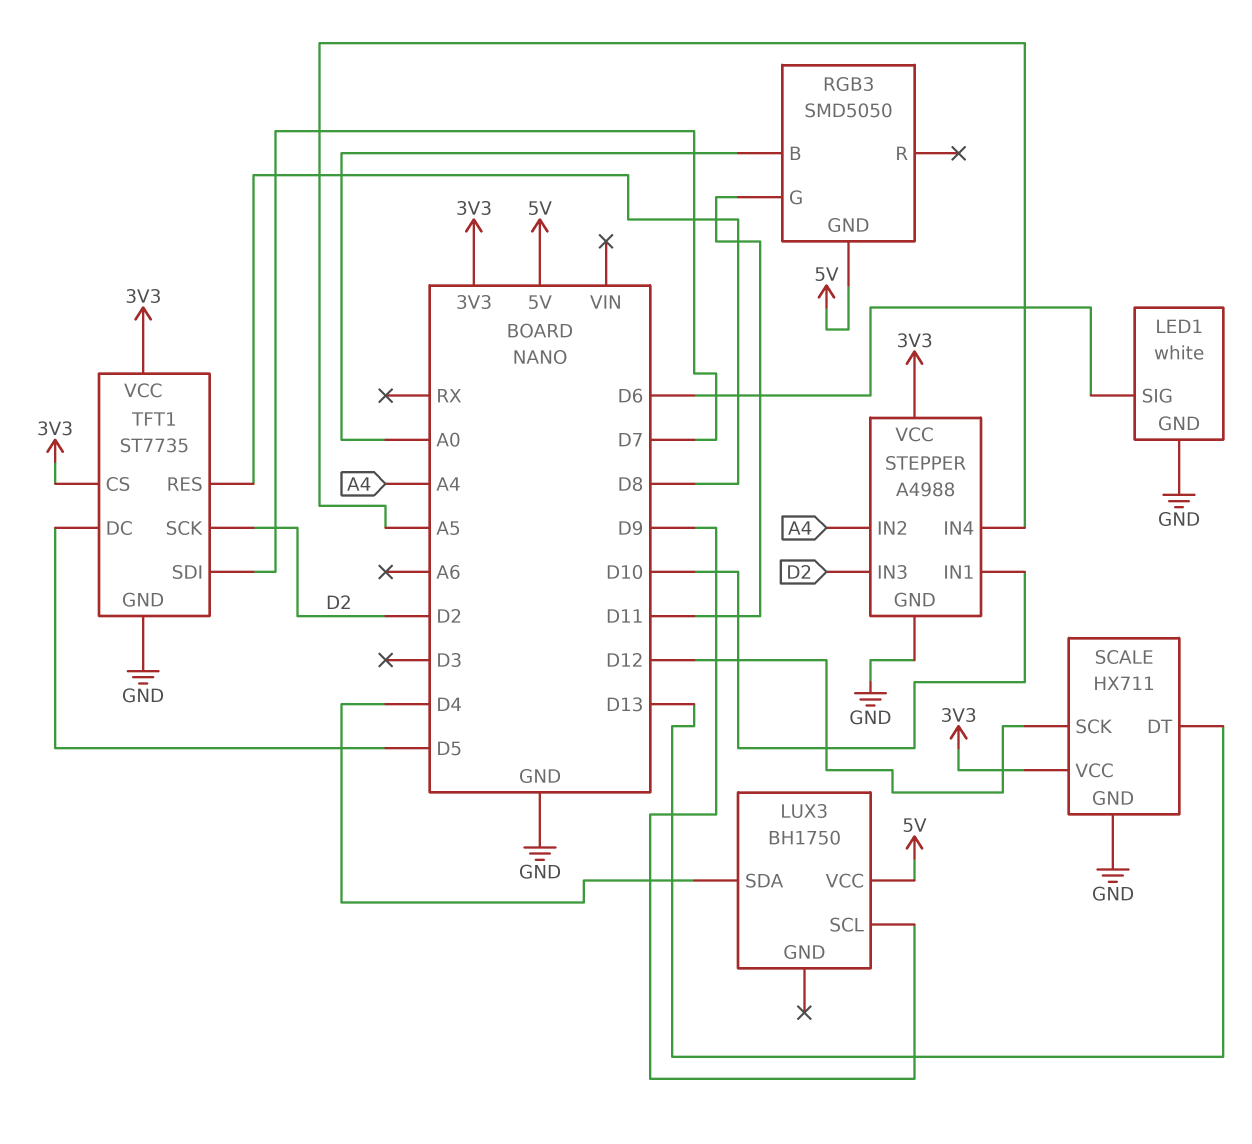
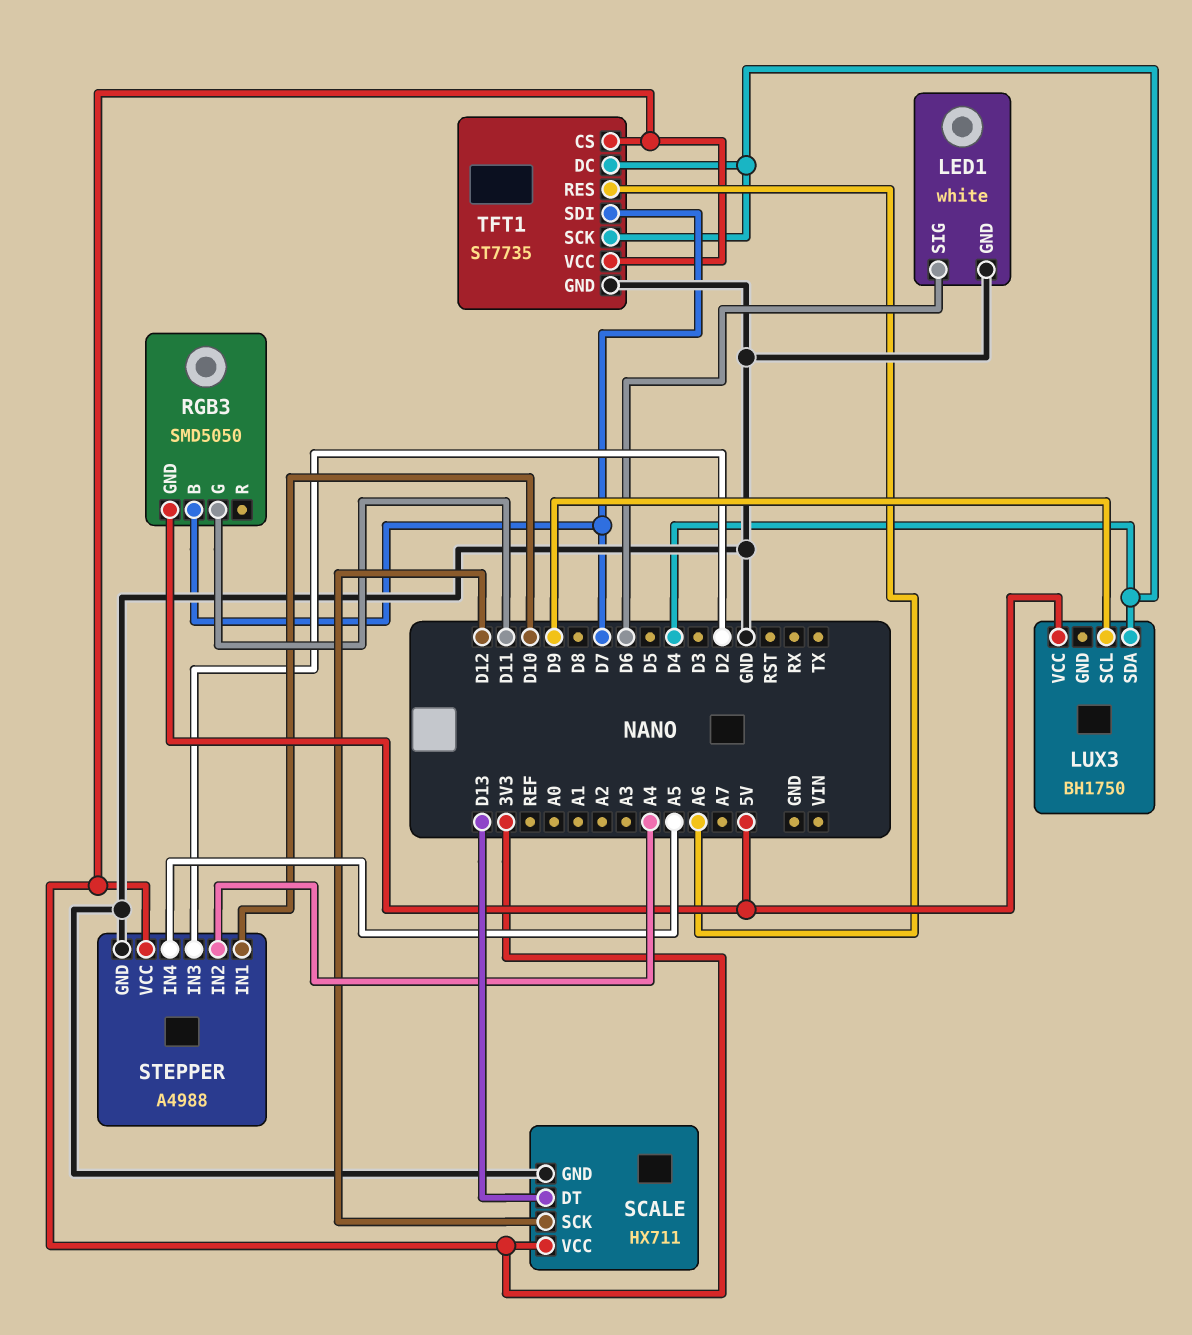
RGB3 pin B: A0 -> D7
TFT1 pin DC: D5 -> D4
TFT1 pin RES: D8 -> A6
TFT1 pin SCK: D2 -> D4

